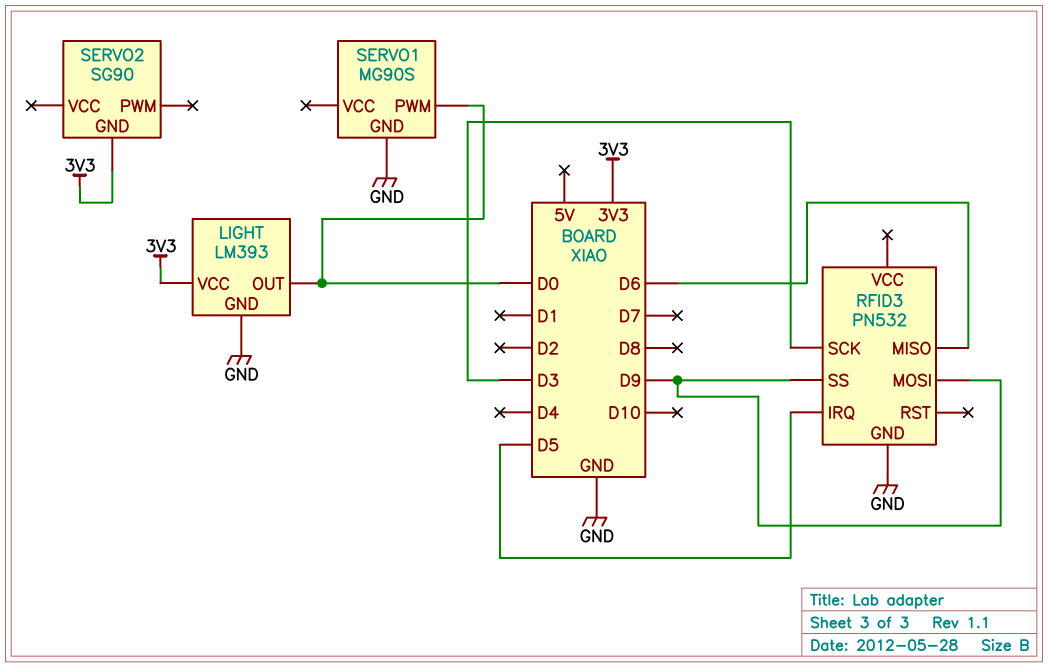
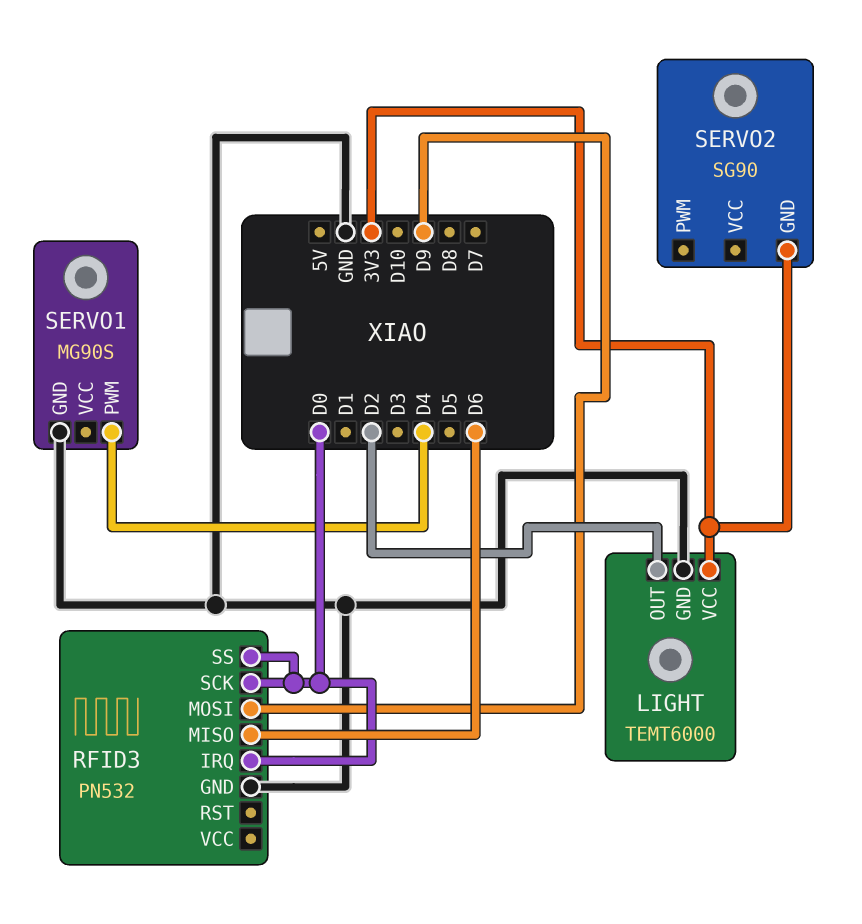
LIGHT: LM393 -> TEMT6000
LIGHT pin OUT: D0 -> D2
RFID3 pin IRQ: D5 -> D0
RFID3 pin SCK: D3 -> D0
RFID3 pin SS: D9 -> D0
SERVO1 pin PWM: D0 -> D4

